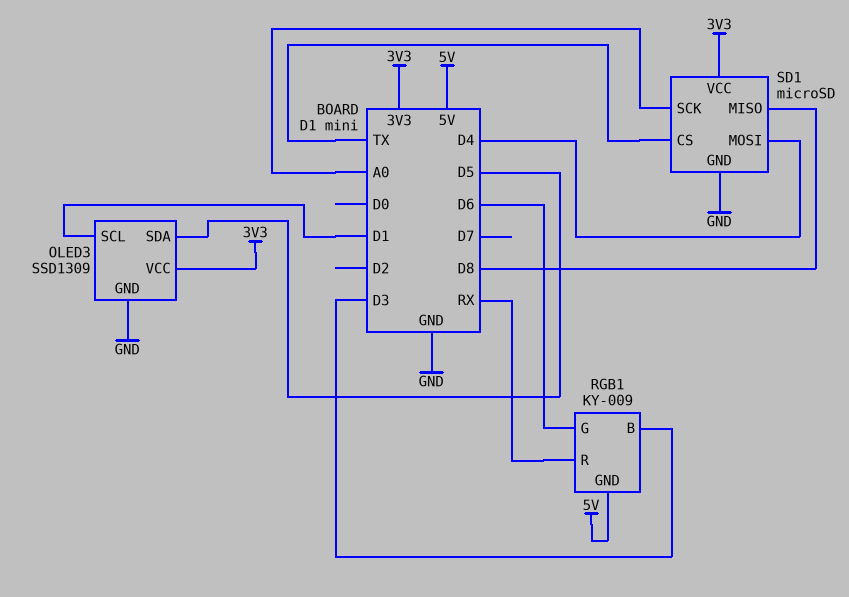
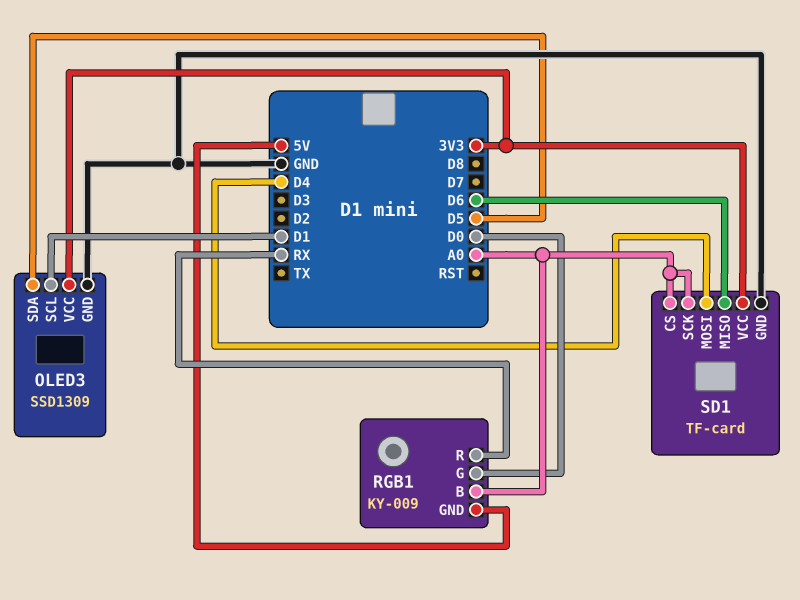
RGB1 pin B: D3 -> A0
RGB1 pin G: D6 -> D0
SD1: microSD -> TF-card
SD1 pin CS: TX -> A0
SD1 pin MISO: D8 -> D6

